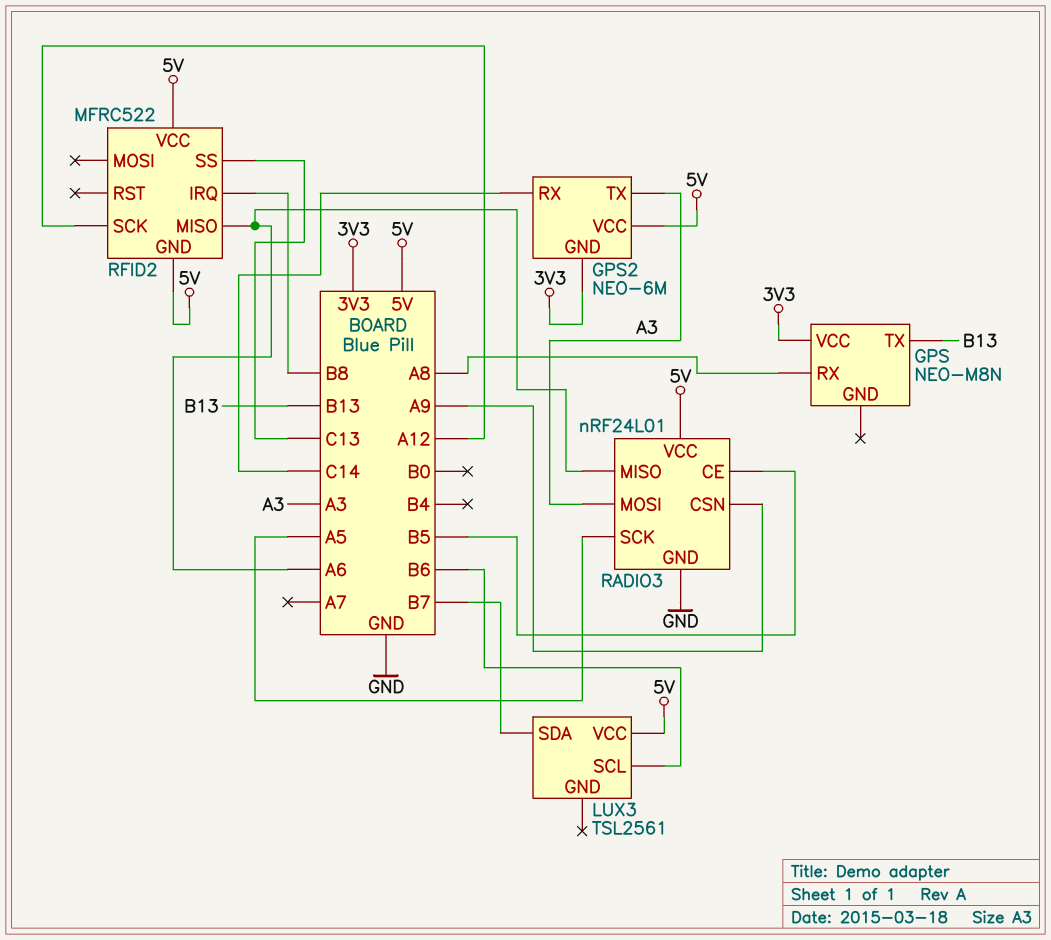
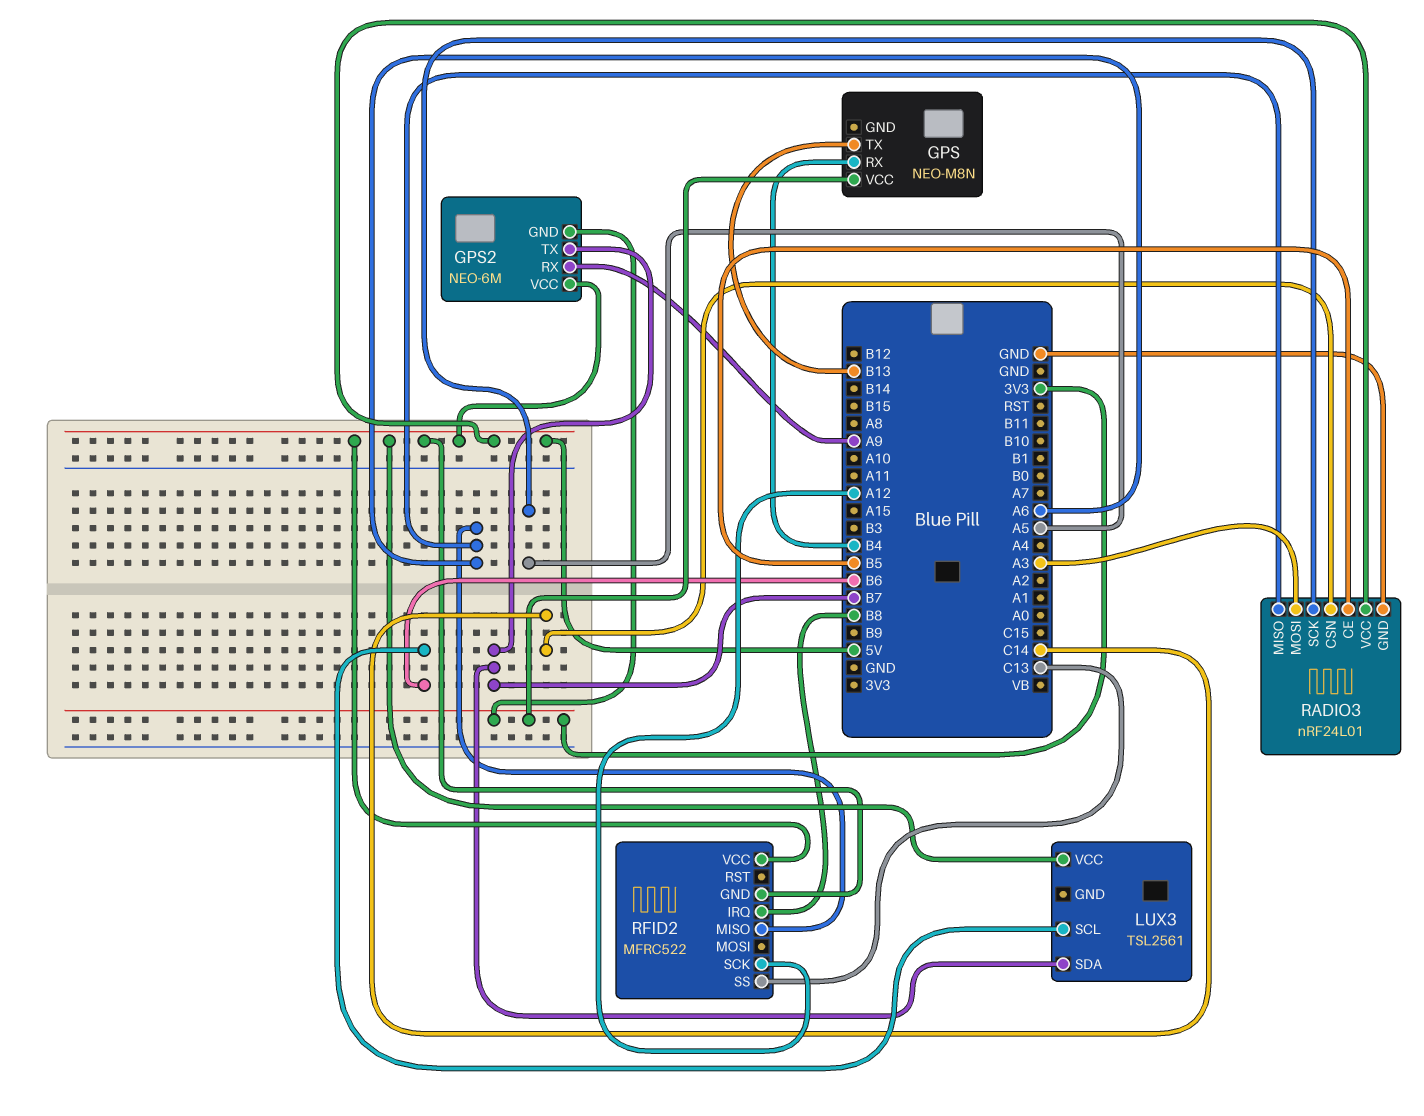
GPS pin RX: A8 -> B4
GPS2 pin RX: C14 -> A9
GPS2 pin TX: A3 -> B7
RADIO3 pin CSN: A9 -> C14

